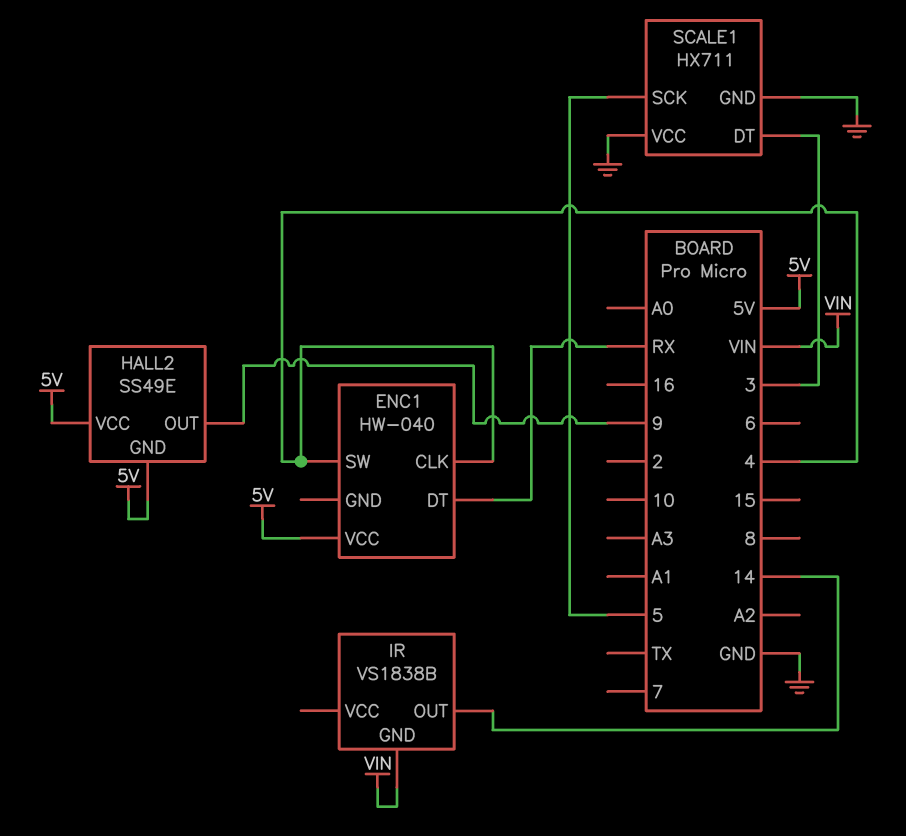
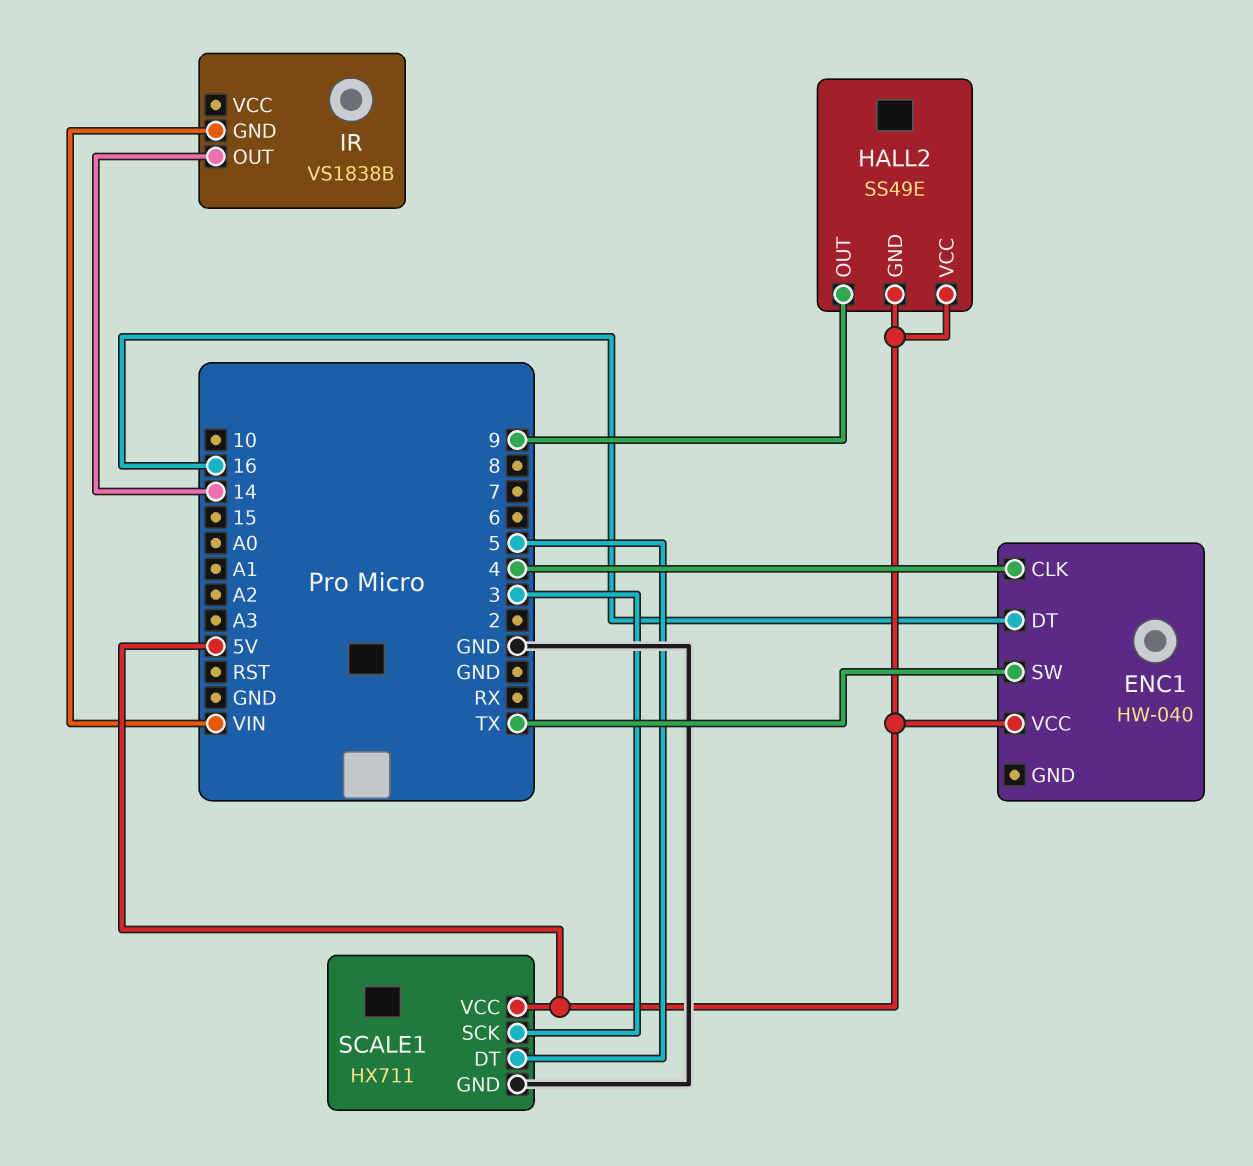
ENC1 pin DT: RX -> 16
ENC1 pin SW: 4 -> TX
SCALE1 pin DT: 3 -> 5
SCALE1 pin SCK: 5 -> 3
SCALE1 pin VCC: GND -> 5V

